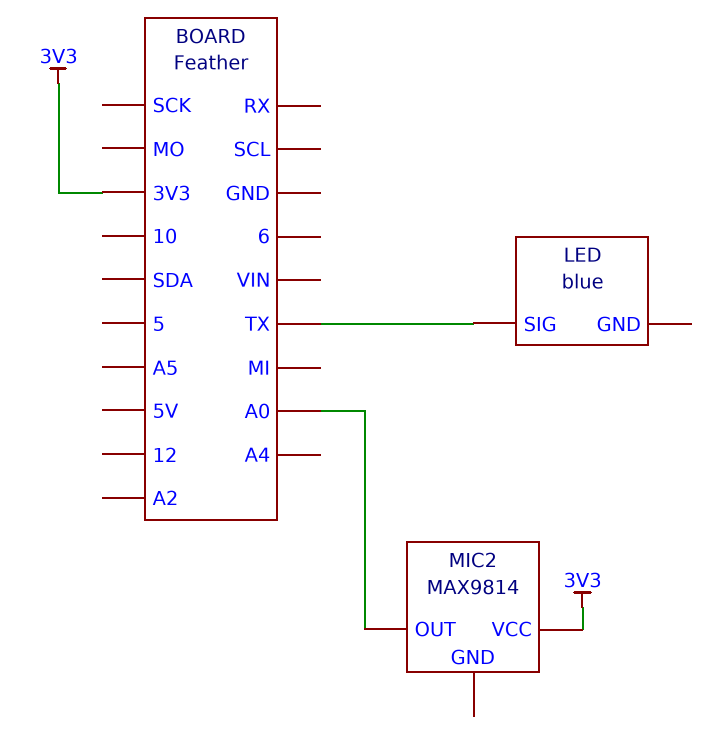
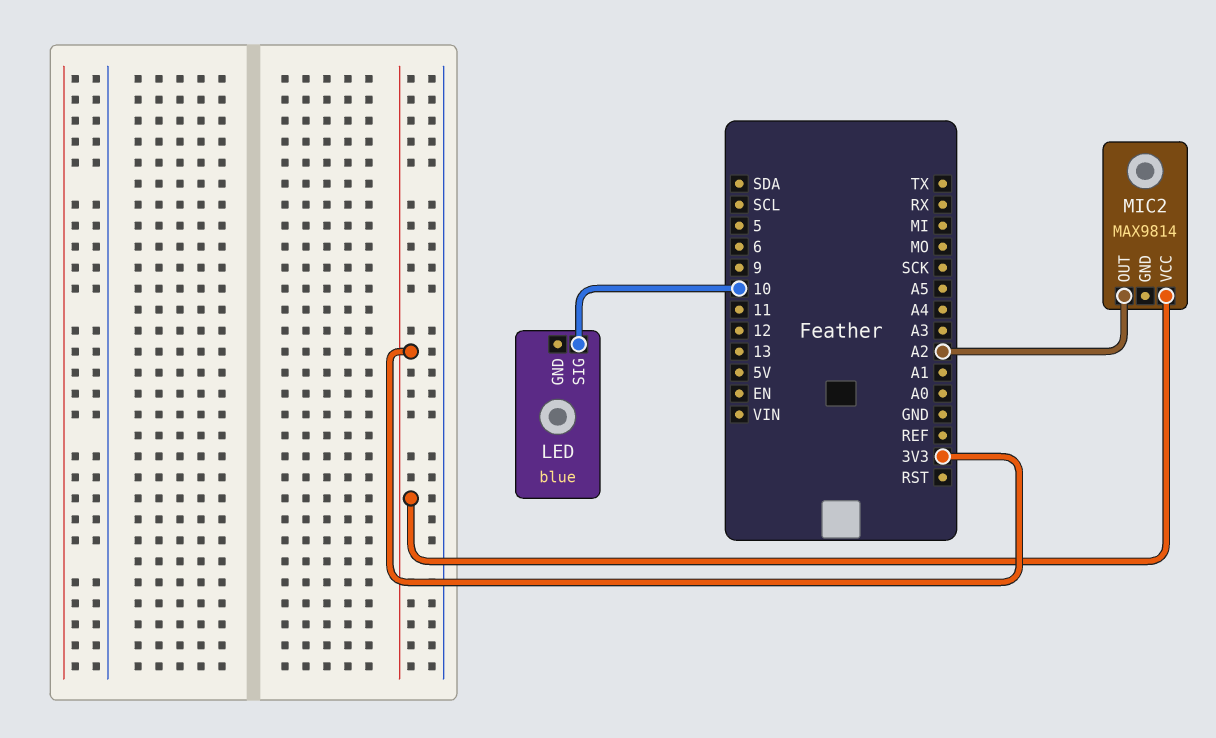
LED pin SIG: TX -> 10
MIC2 pin OUT: A0 -> A2

